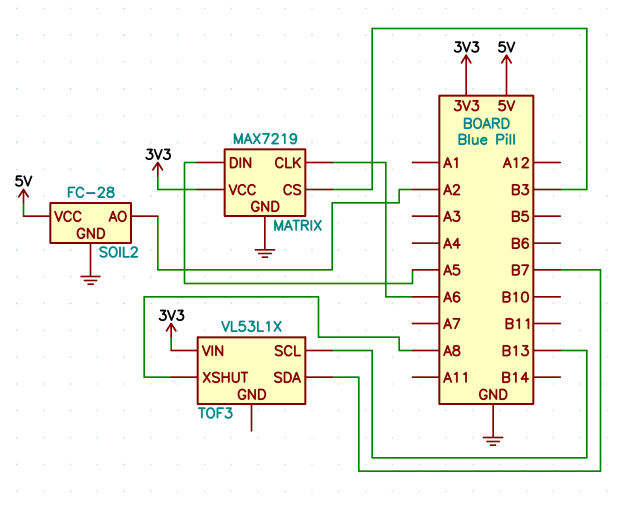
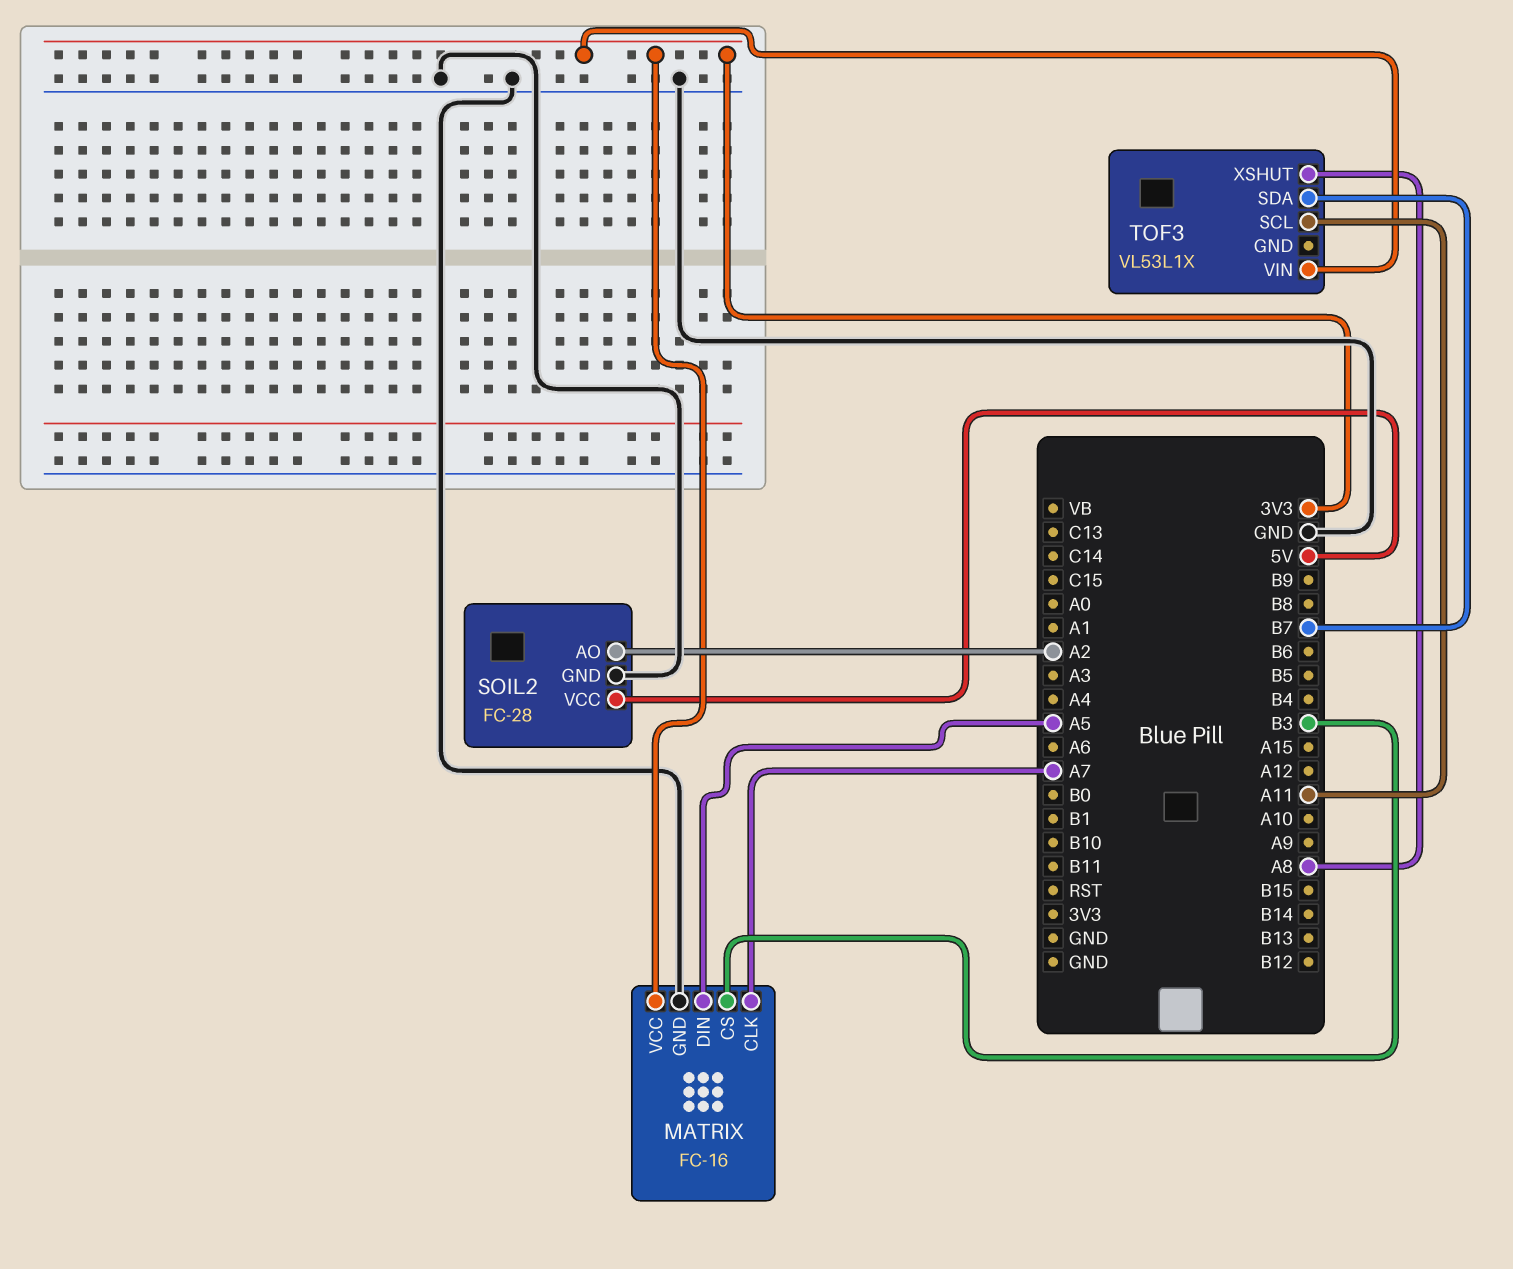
MATRIX: MAX7219 -> FC-16
MATRIX pin CLK: A6 -> A7
TOF3 pin SCL: B13 -> A11

